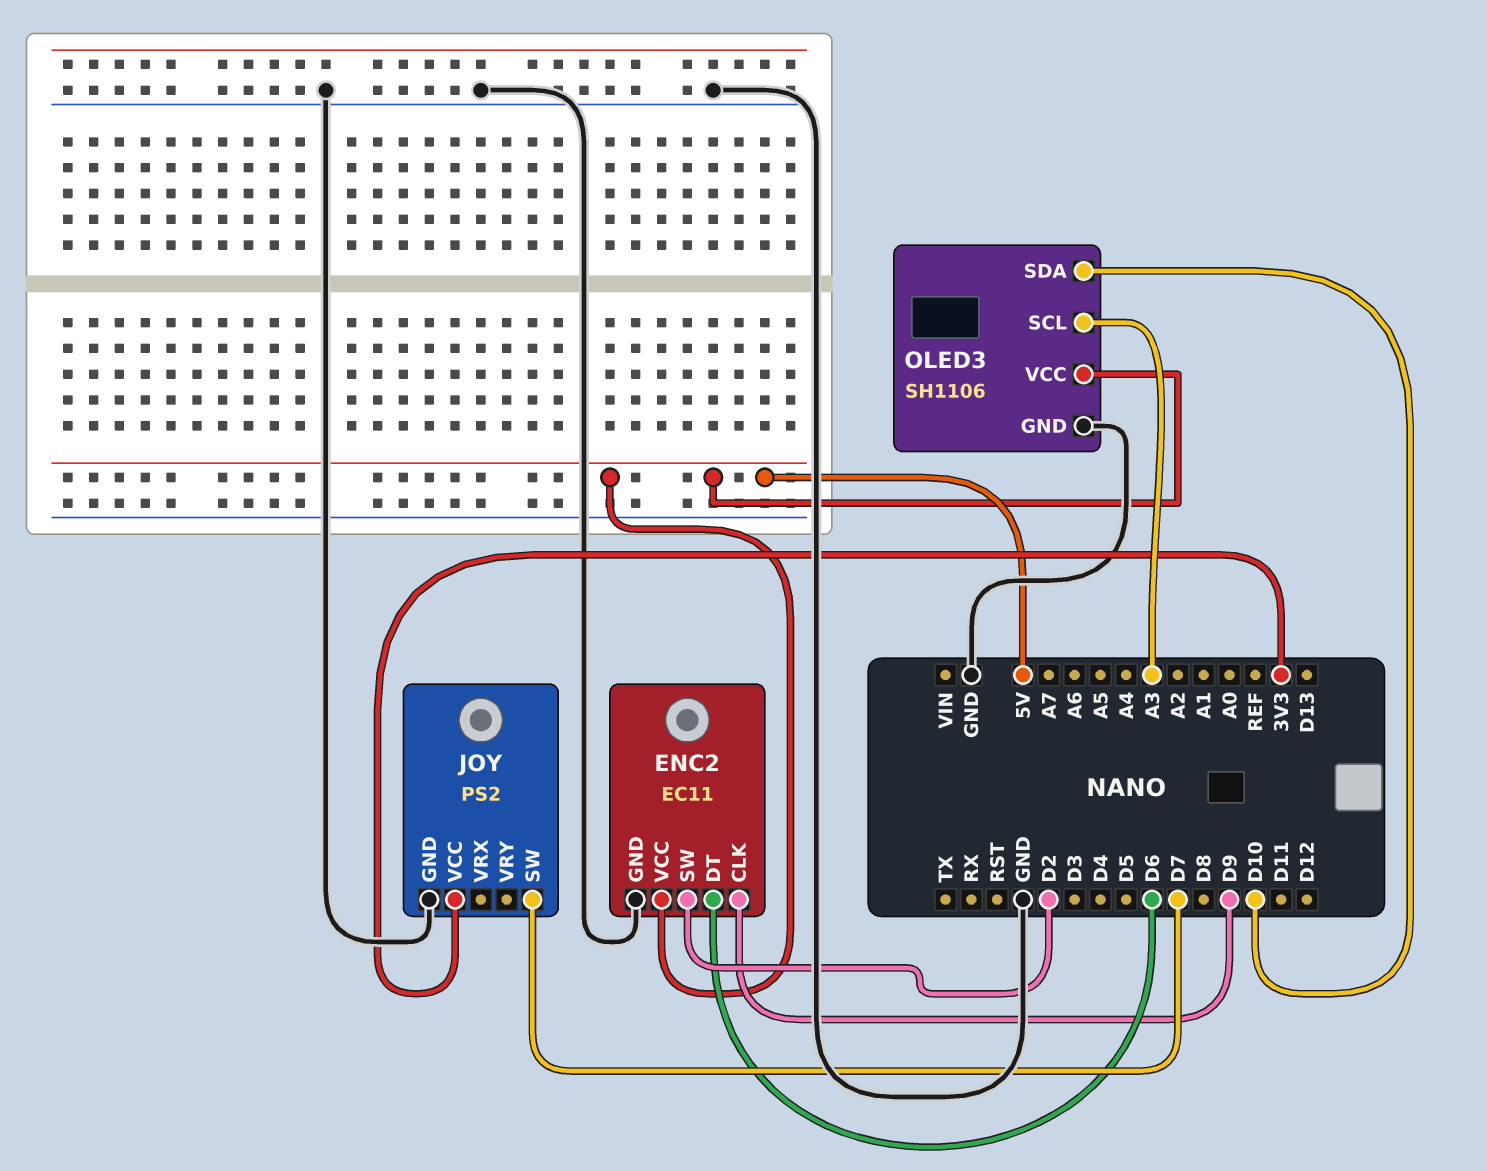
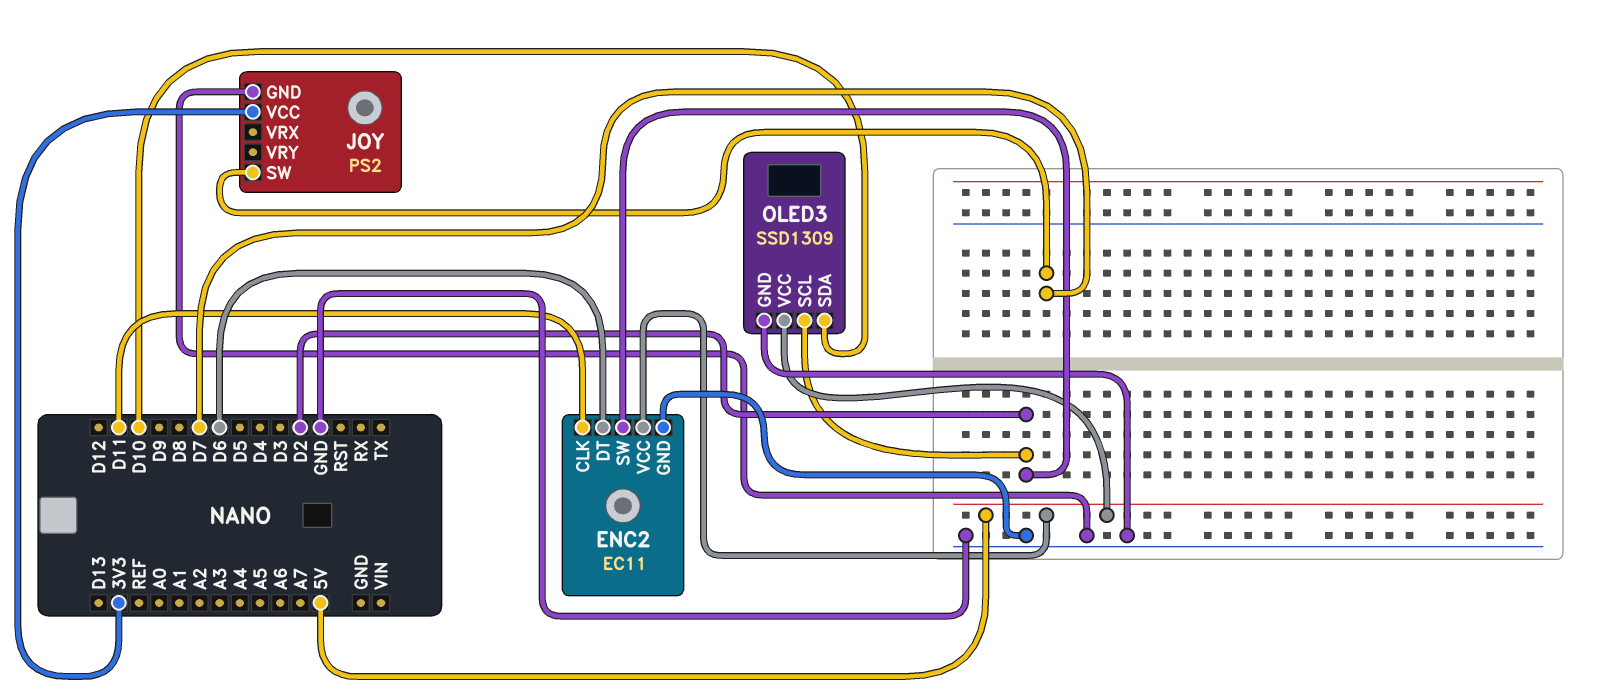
ENC2 pin CLK: D9 -> D11
OLED3: SH1106 -> SSD1309
OLED3 pin SCL: A3 -> D2

